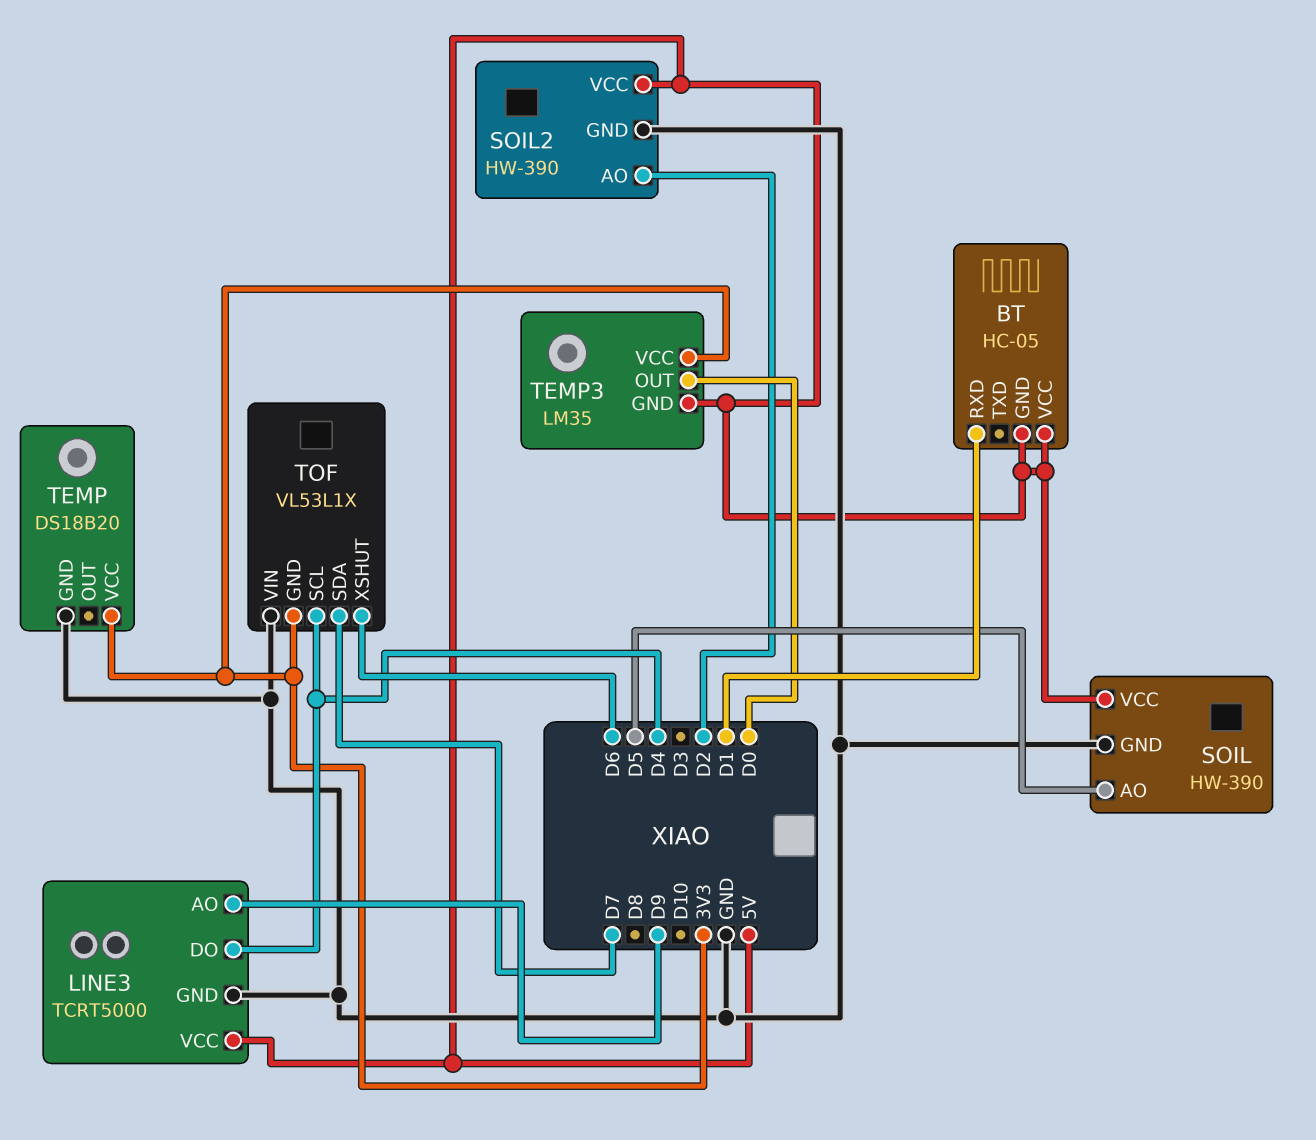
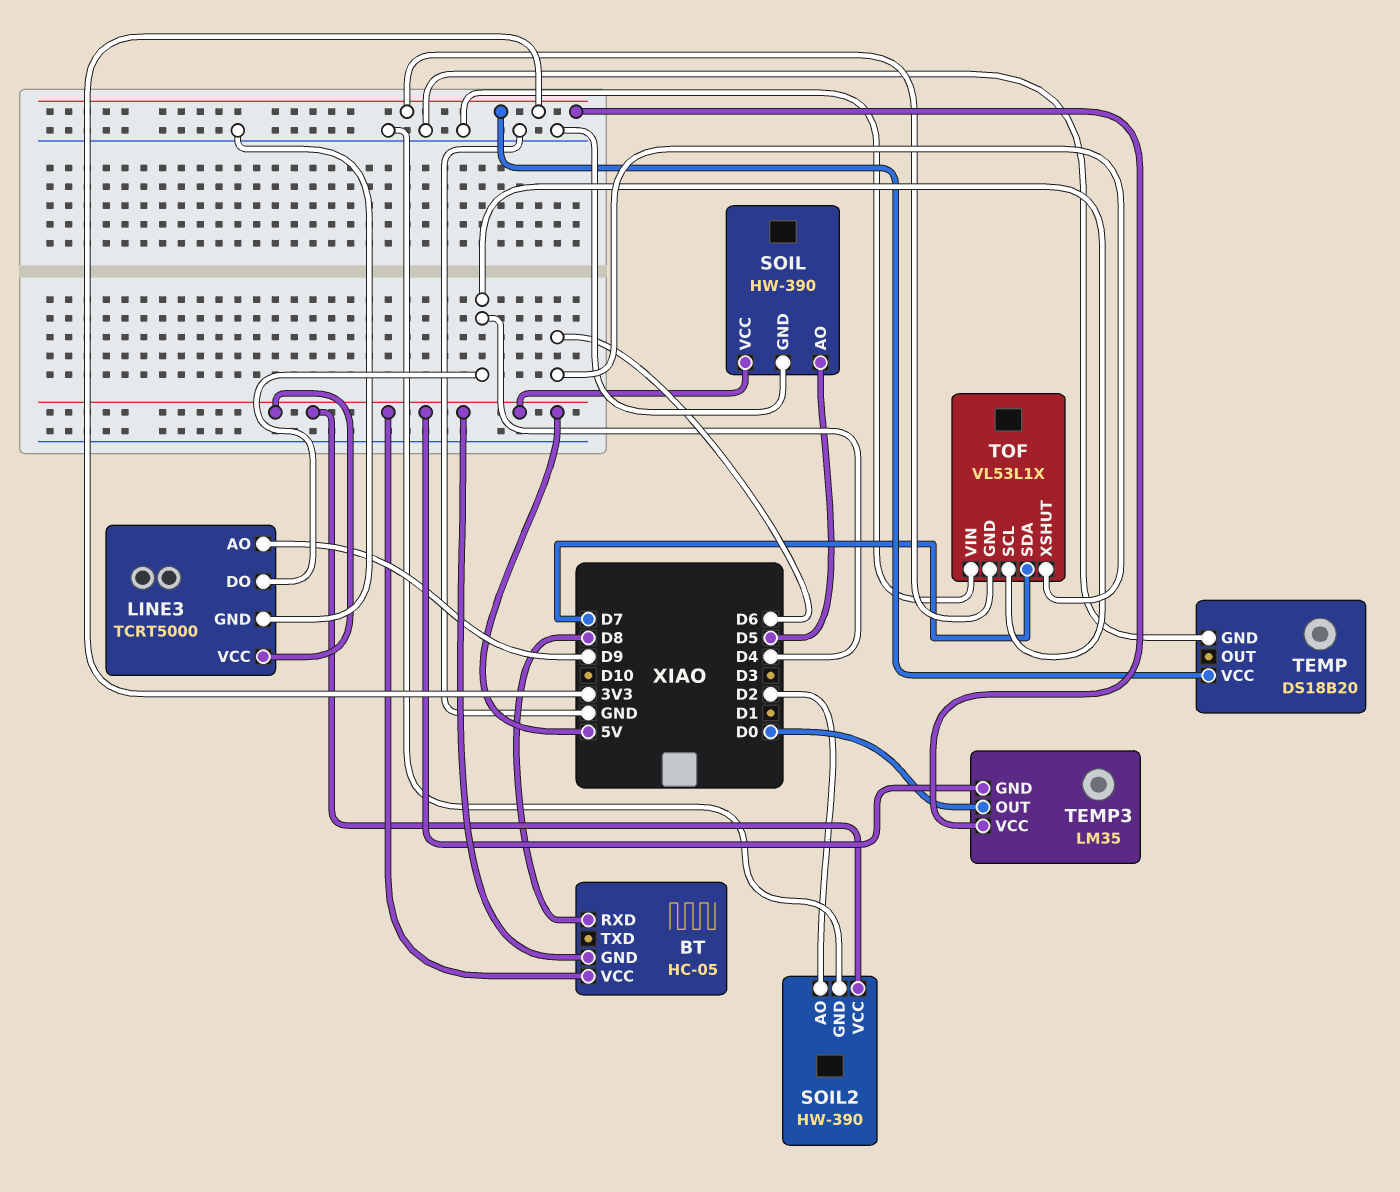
BT pin RXD: D1 -> D8

